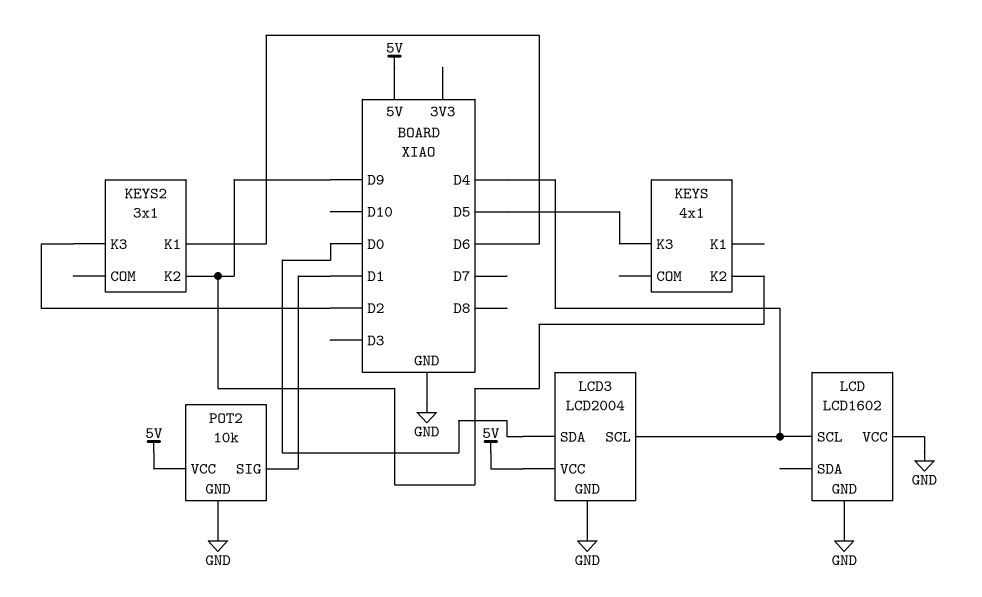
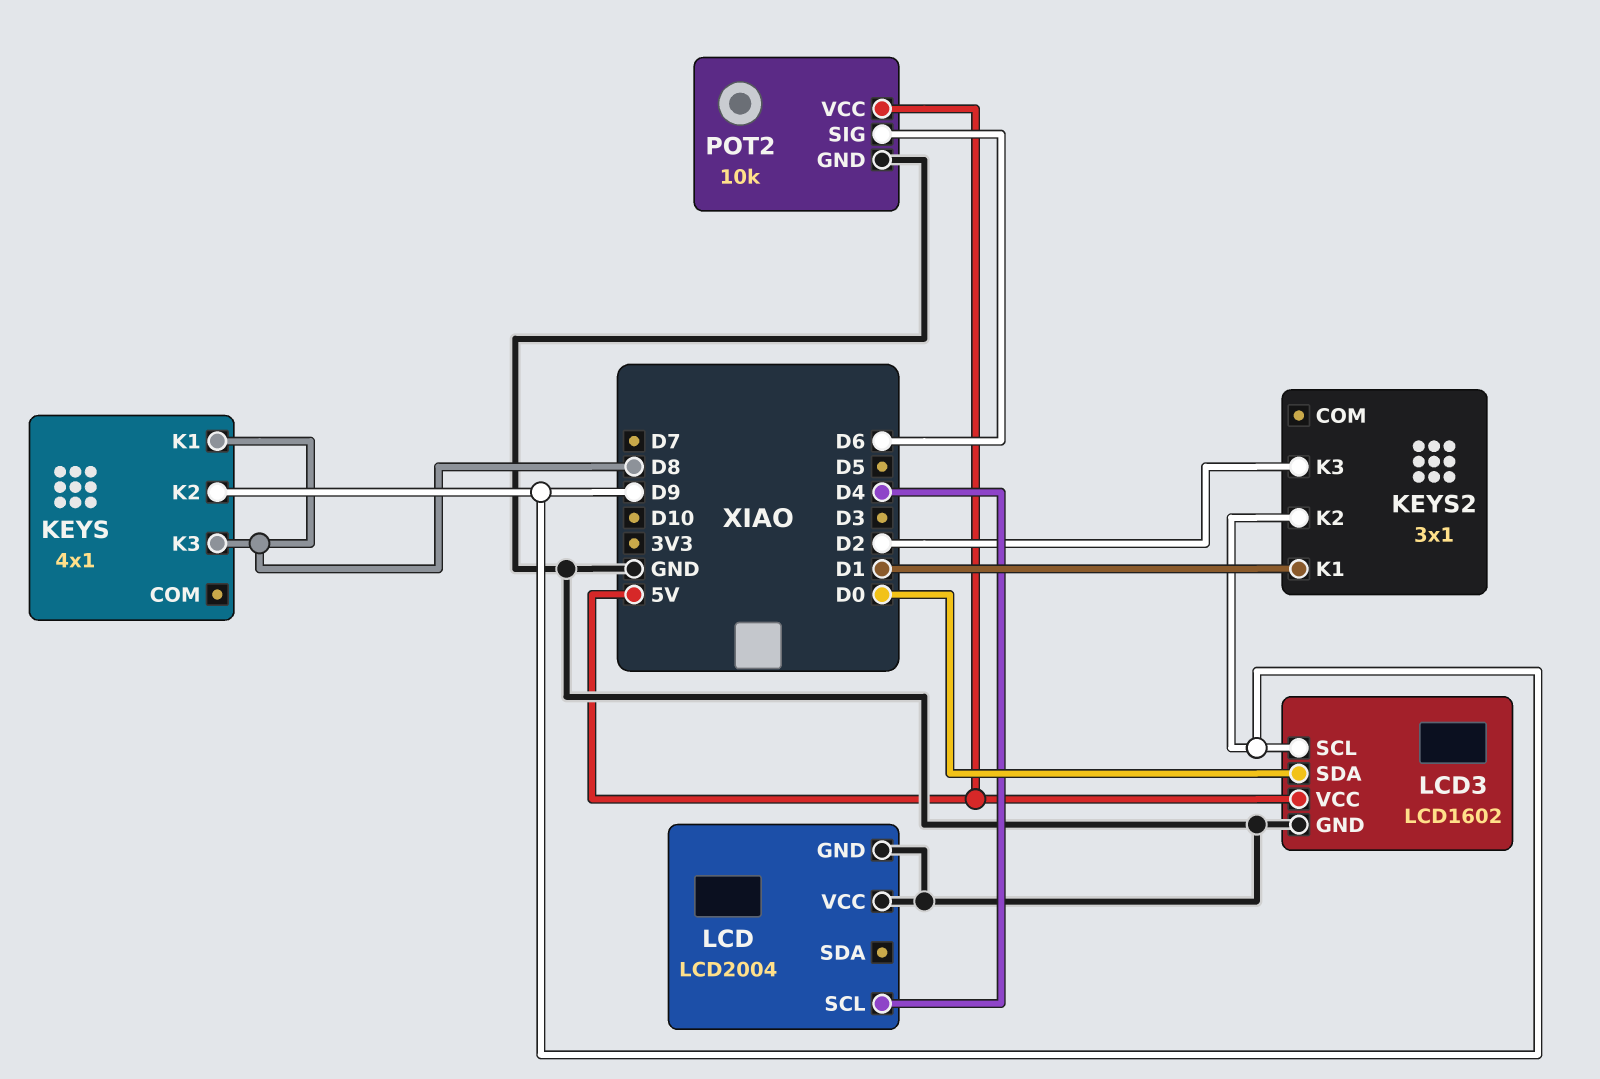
KEYS pin K1: none -> D8
KEYS pin K3: D5 -> D8
KEYS2 pin K1: D6 -> D1
LCD: LCD1602 -> LCD2004
LCD3: LCD2004 -> LCD1602
LCD3 pin SCL: D4 -> D9
POT2 pin SIG: D1 -> D6

